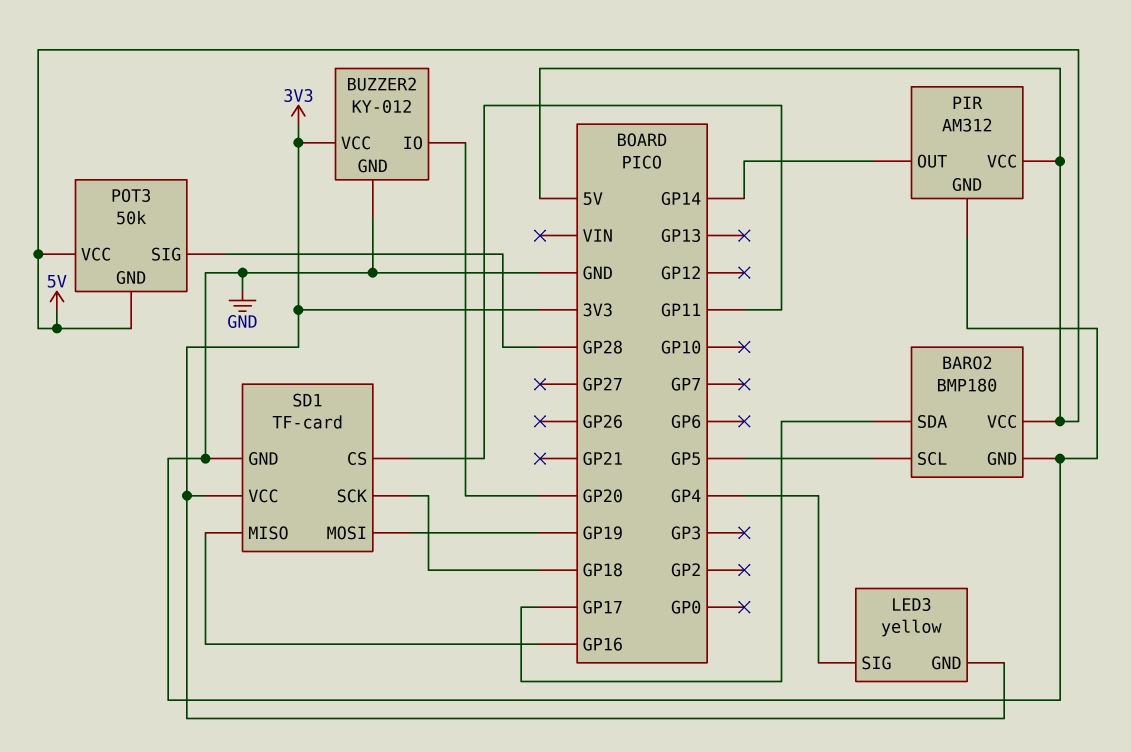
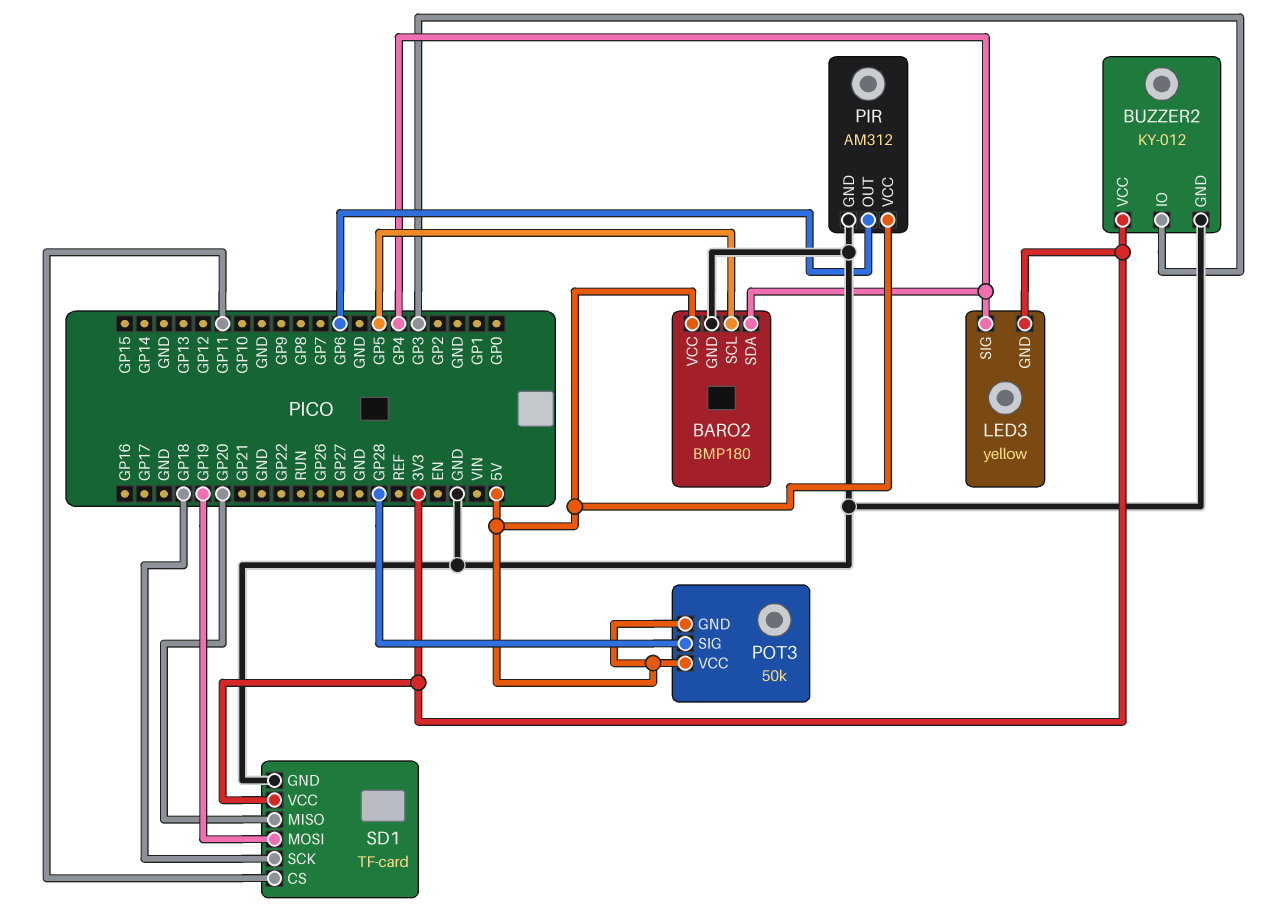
BARO2 pin SDA: GP17 -> GP4
BUZZER2 pin IO: GP20 -> GP3
PIR pin OUT: GP14 -> GP6
SD1 pin MISO: GP16 -> GP20

